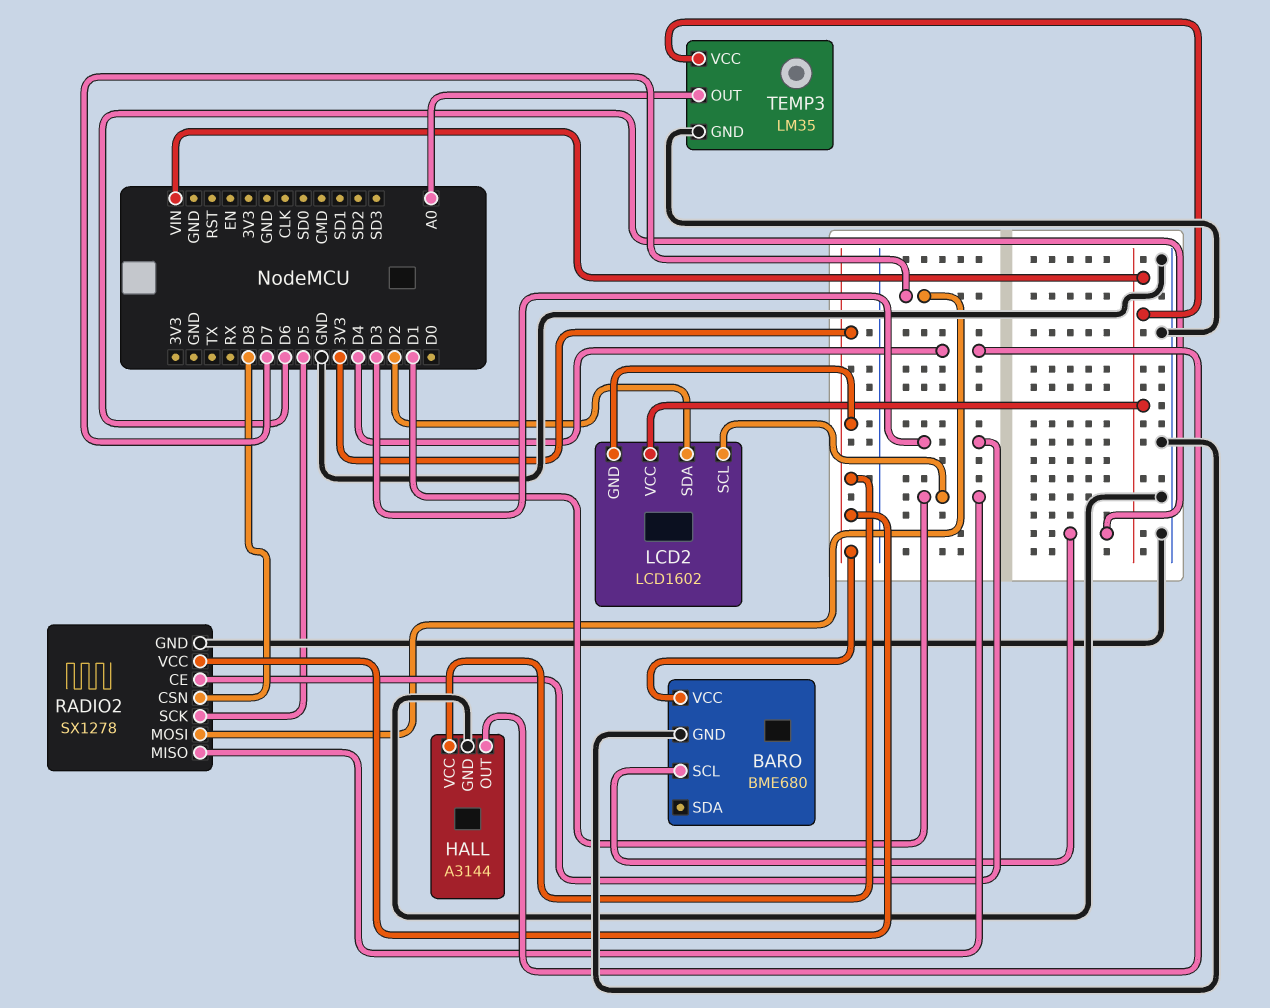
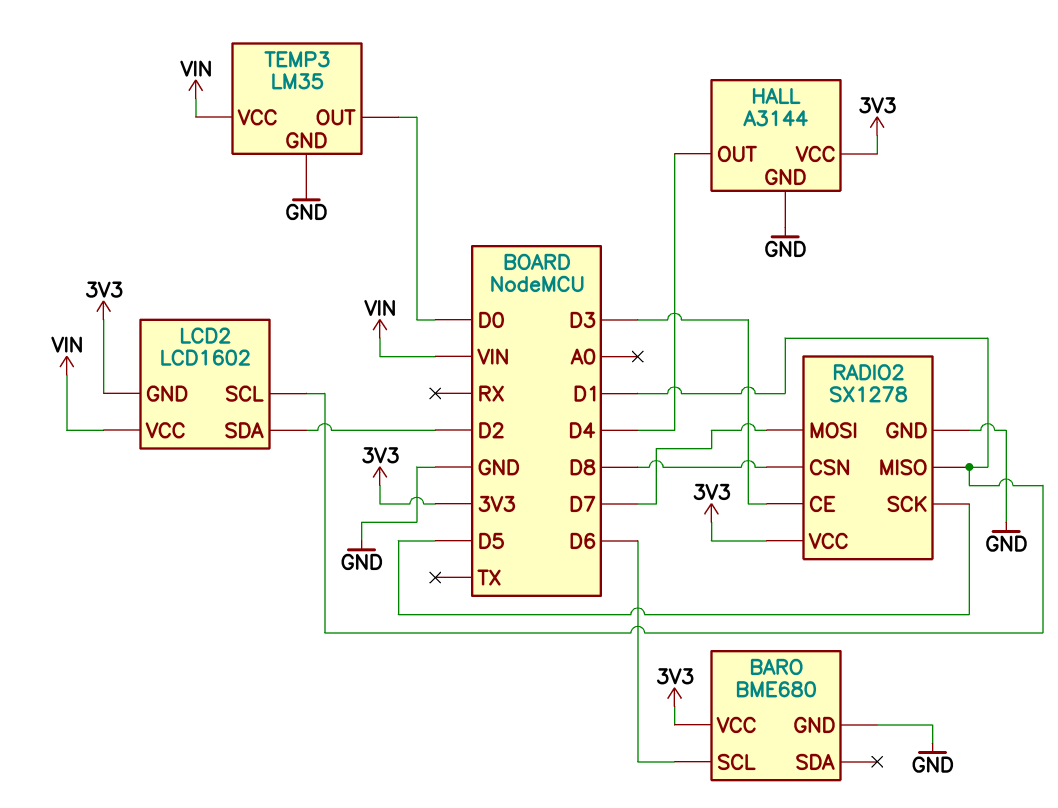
TEMP3 pin OUT: A0 -> D0

